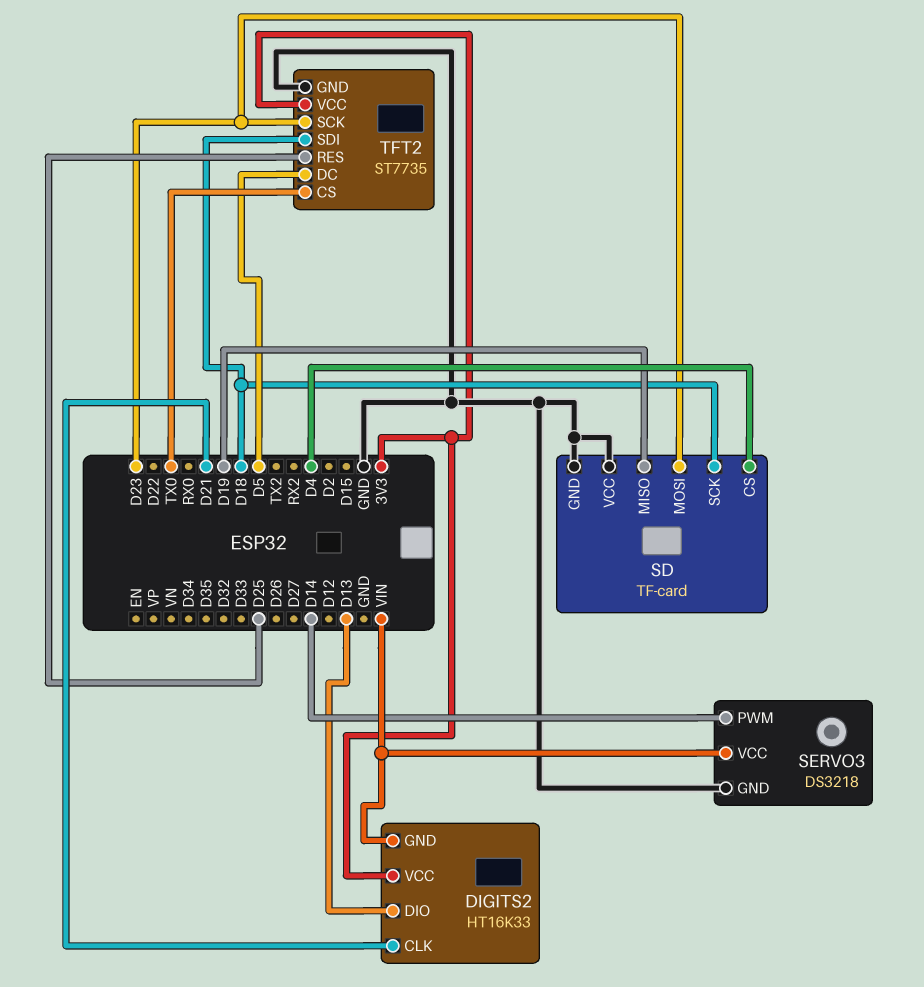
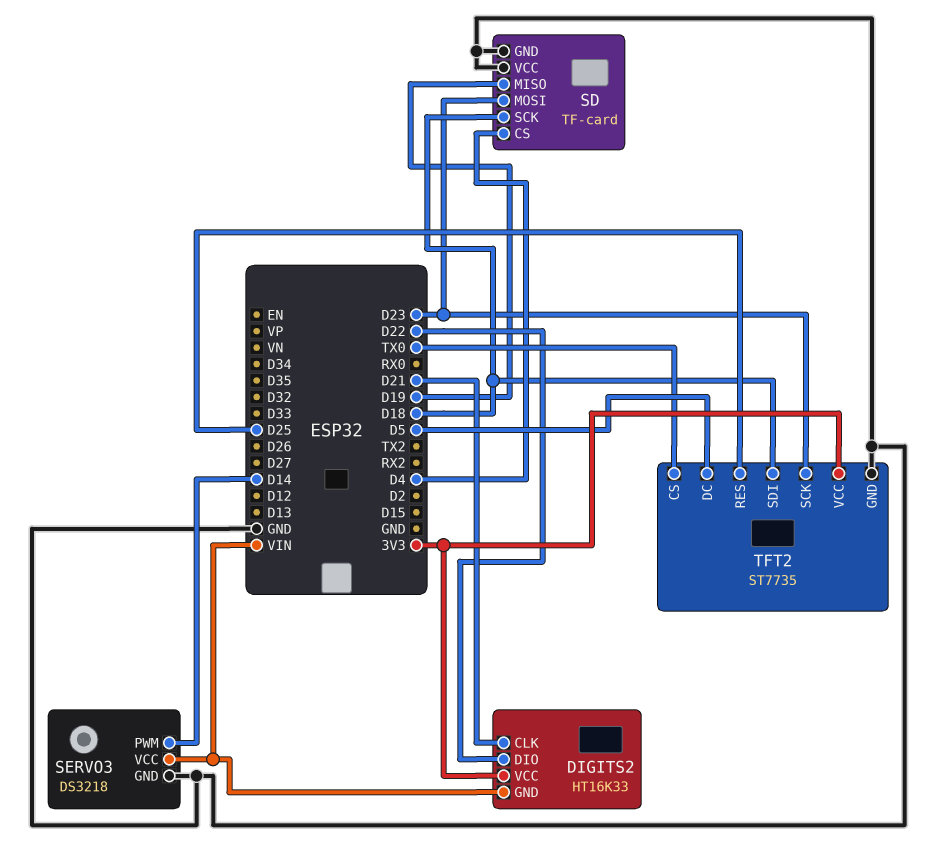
DIGITS2 pin DIO: D13 -> D22

